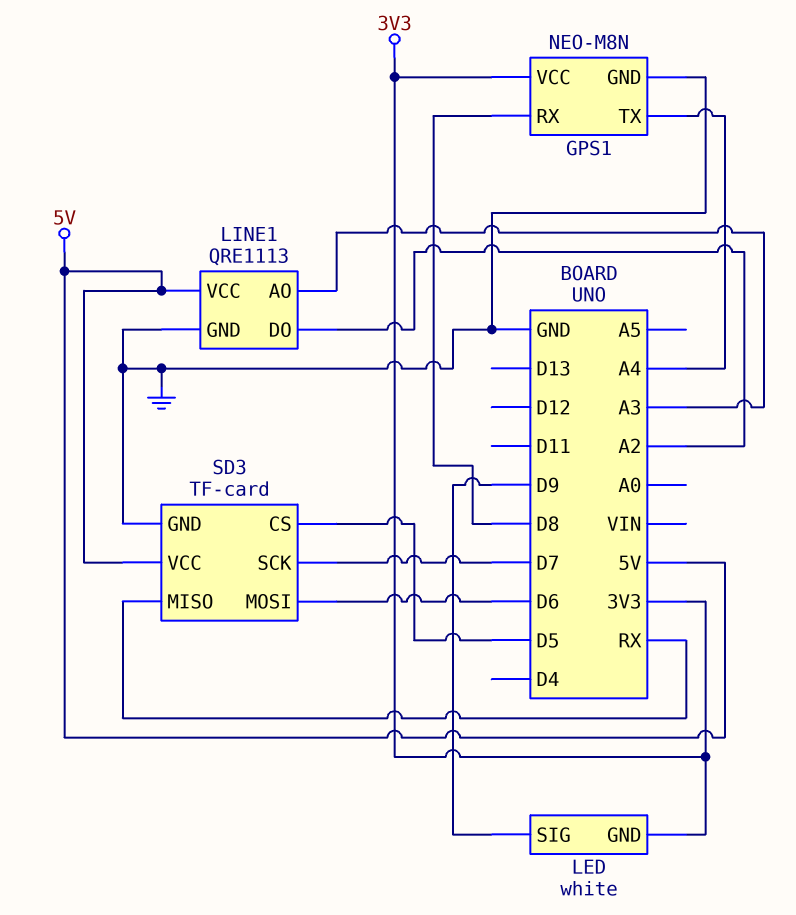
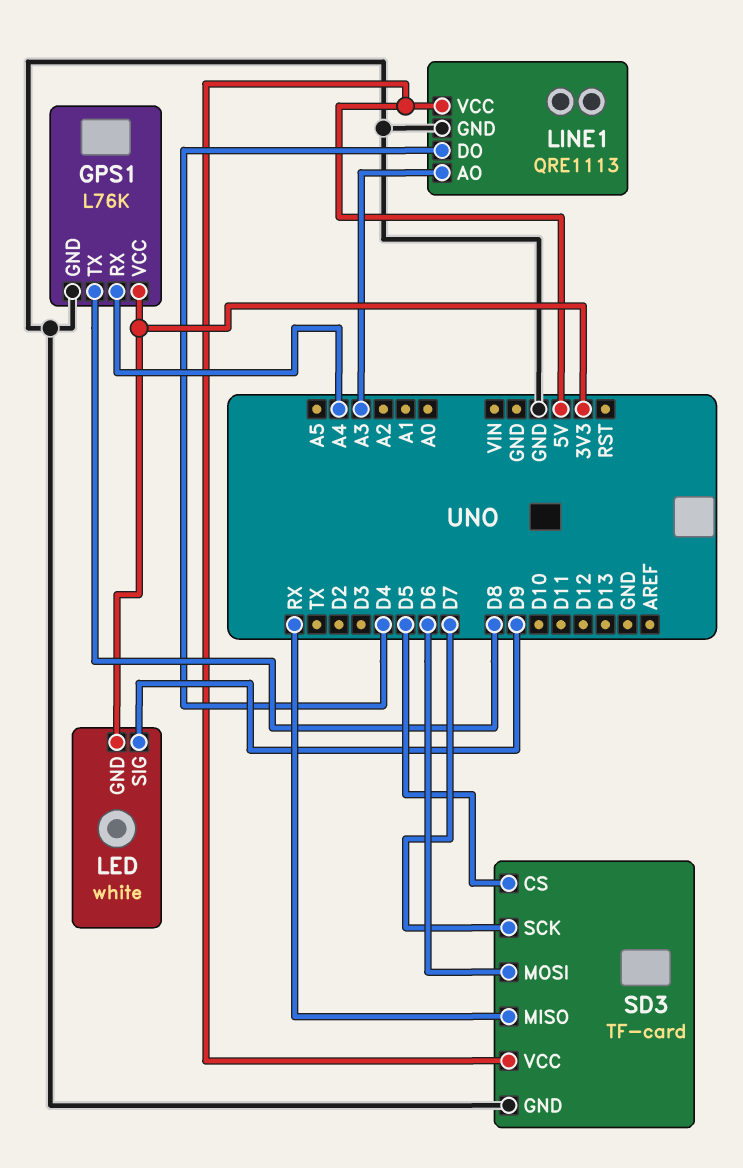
GPS1: NEO-M8N -> L76K
GPS1 pin RX: D8 -> A4
GPS1 pin TX: A4 -> D8
LINE1 pin DO: A2 -> D4

